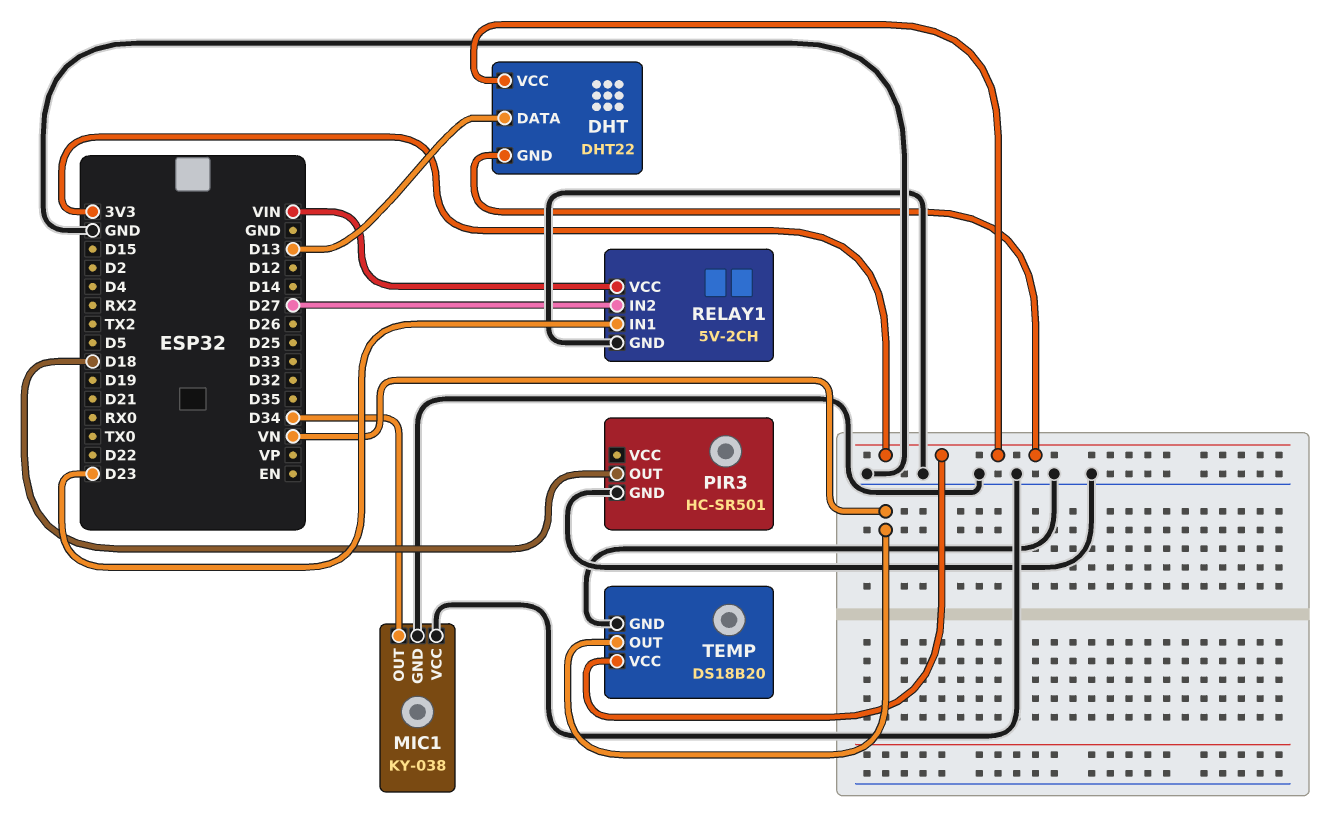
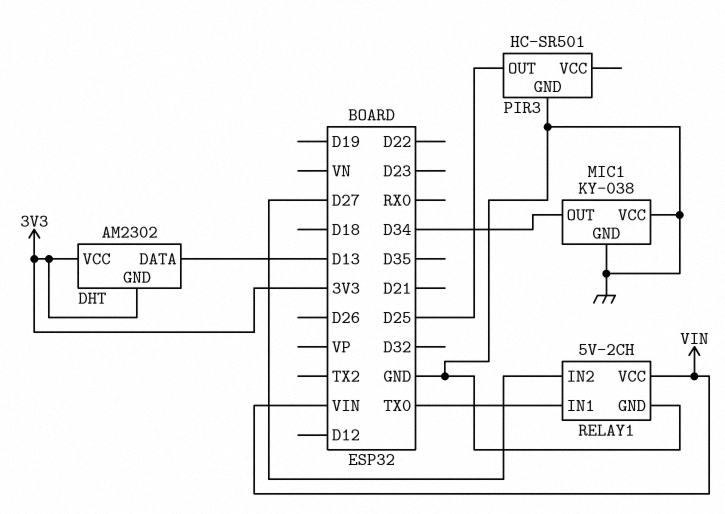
DHT: DHT22 -> AM2302
PIR3 pin OUT: D18 -> D25
RELAY1 pin IN1: D23 -> TX0
TEMP: DS18B20 -> none
TEMP pin GND: GND -> none
TEMP pin OUT: VN -> none
TEMP pin VCC: 3V3 -> none

